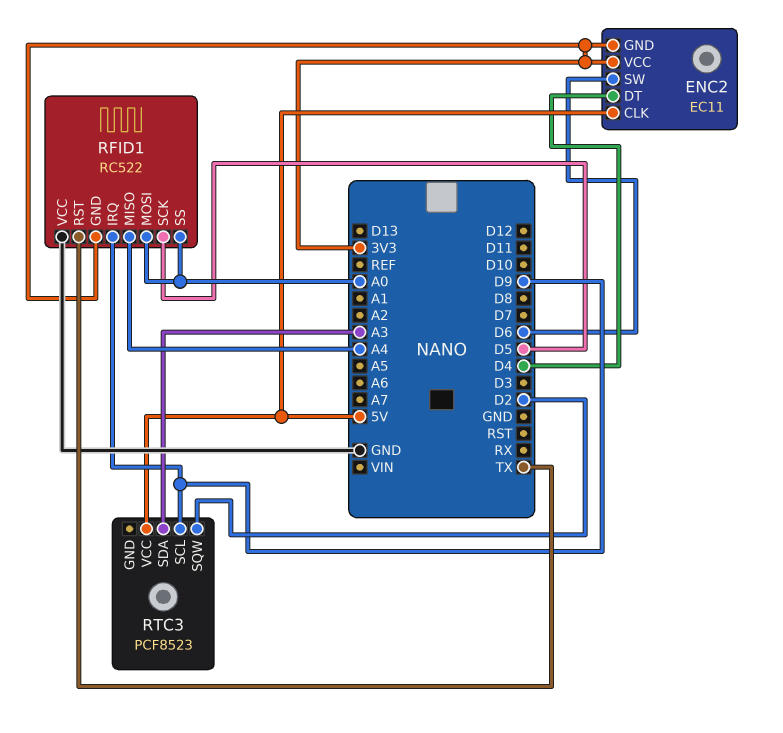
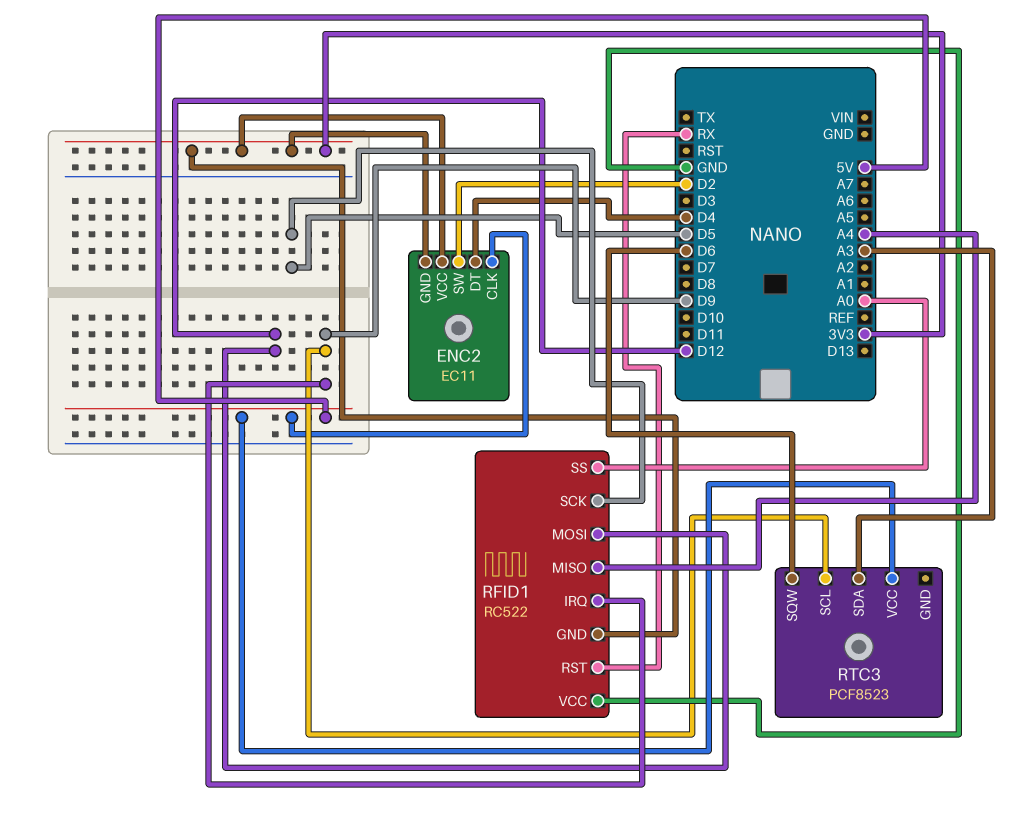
ENC2 pin SW: D6 -> D2
RFID1 pin MOSI: A0 -> D12
RFID1 pin RST: TX -> RX
RTC3 pin SQW: D2 -> D6

